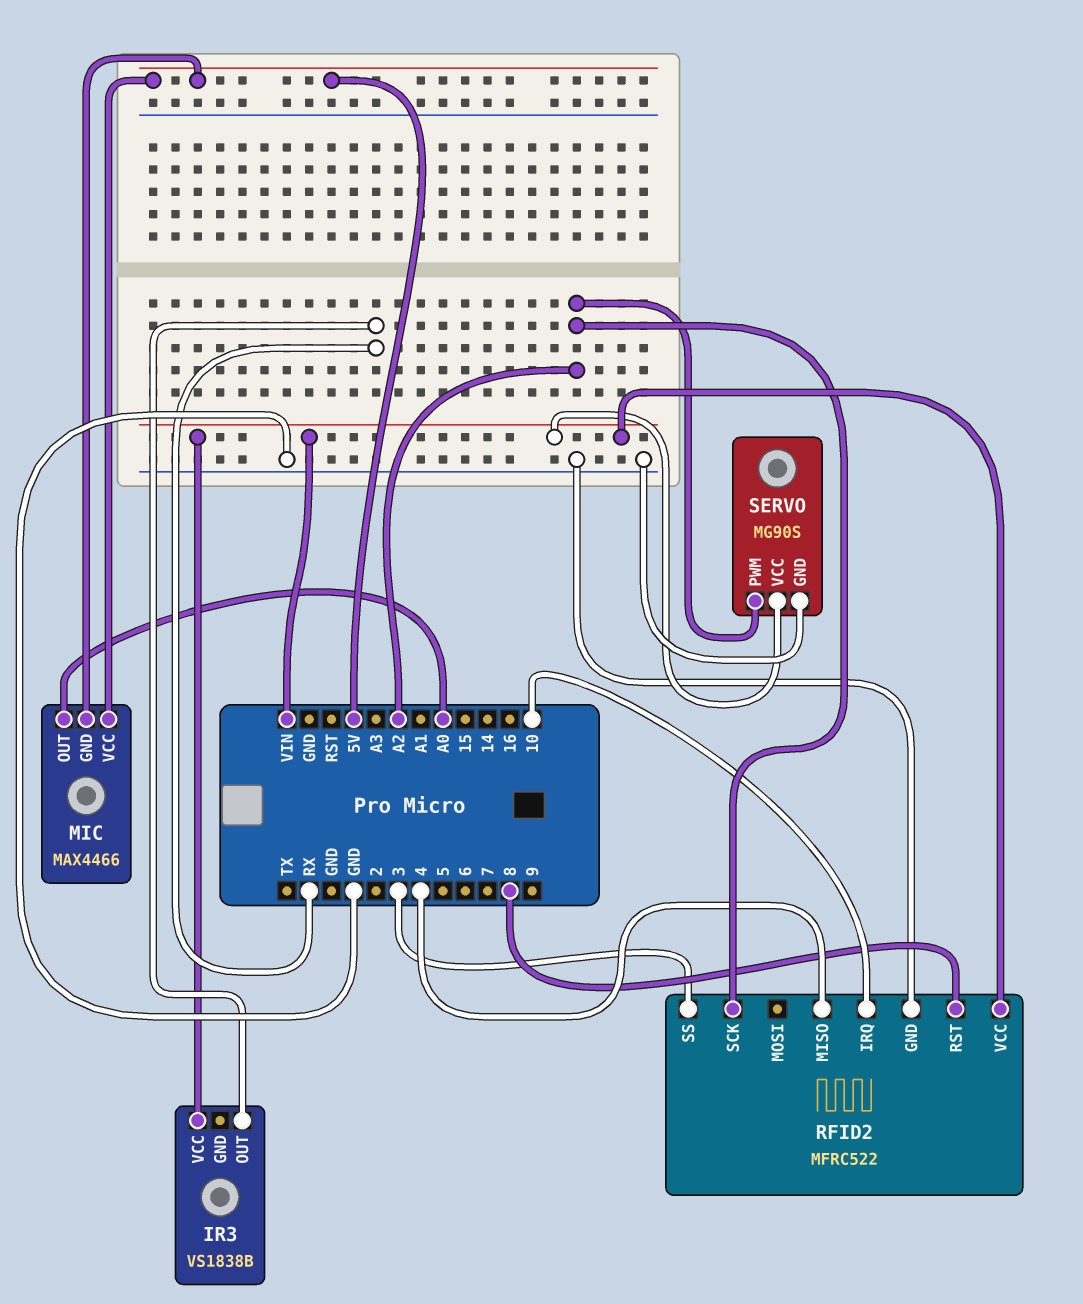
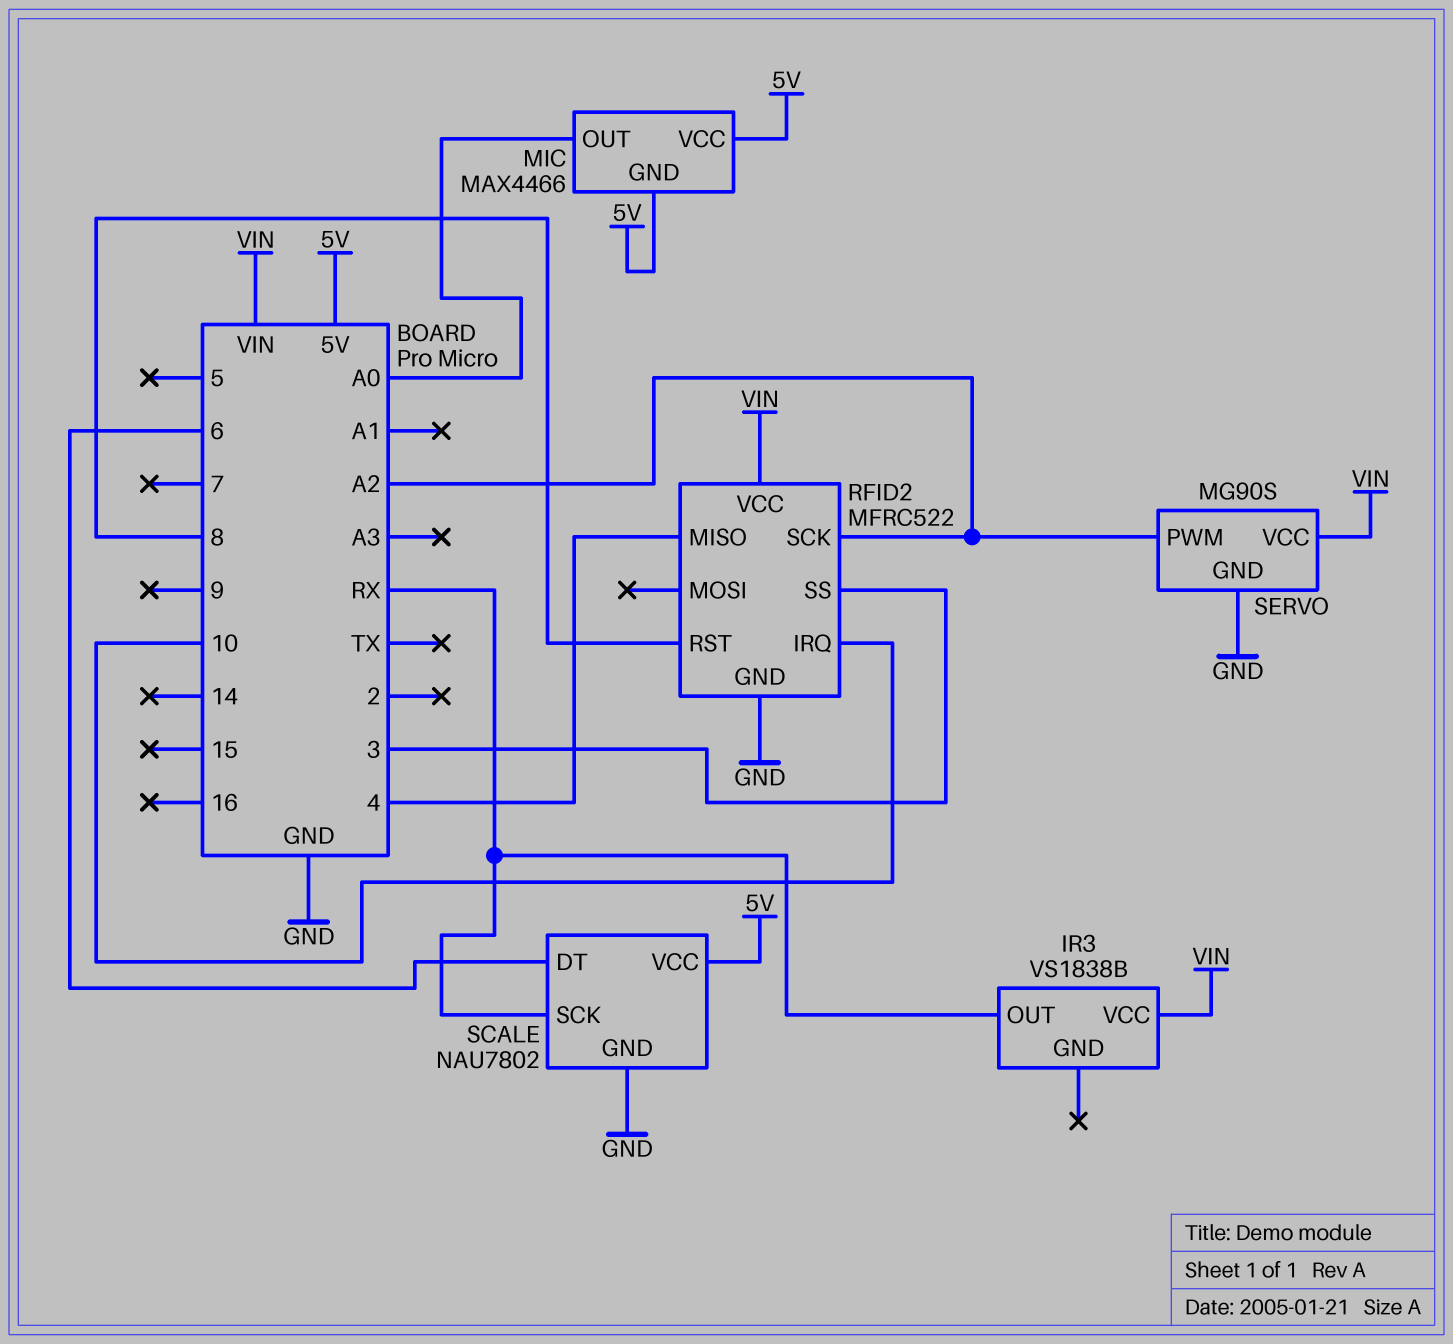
SCALE: none -> NAU7802
SCALE pin DT: none -> 6
SCALE pin GND: none -> GND
SCALE pin SCK: none -> RX
SCALE pin VCC: none -> 5V

